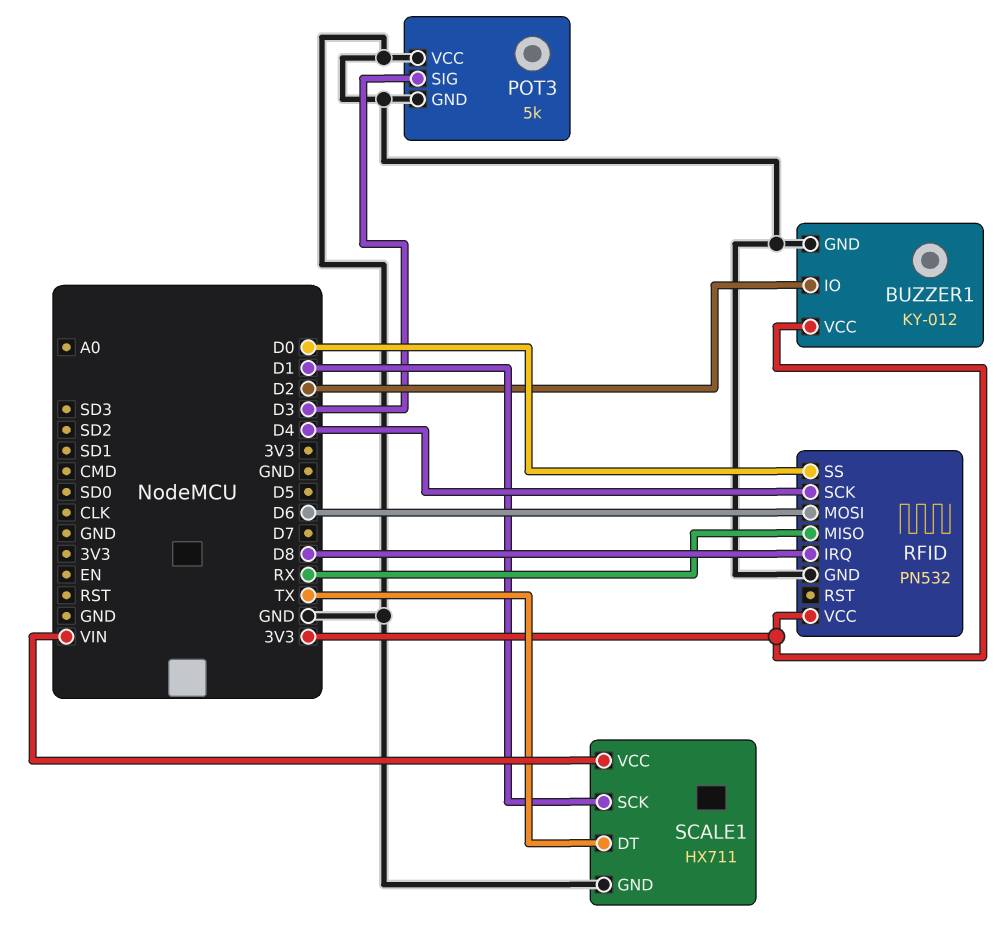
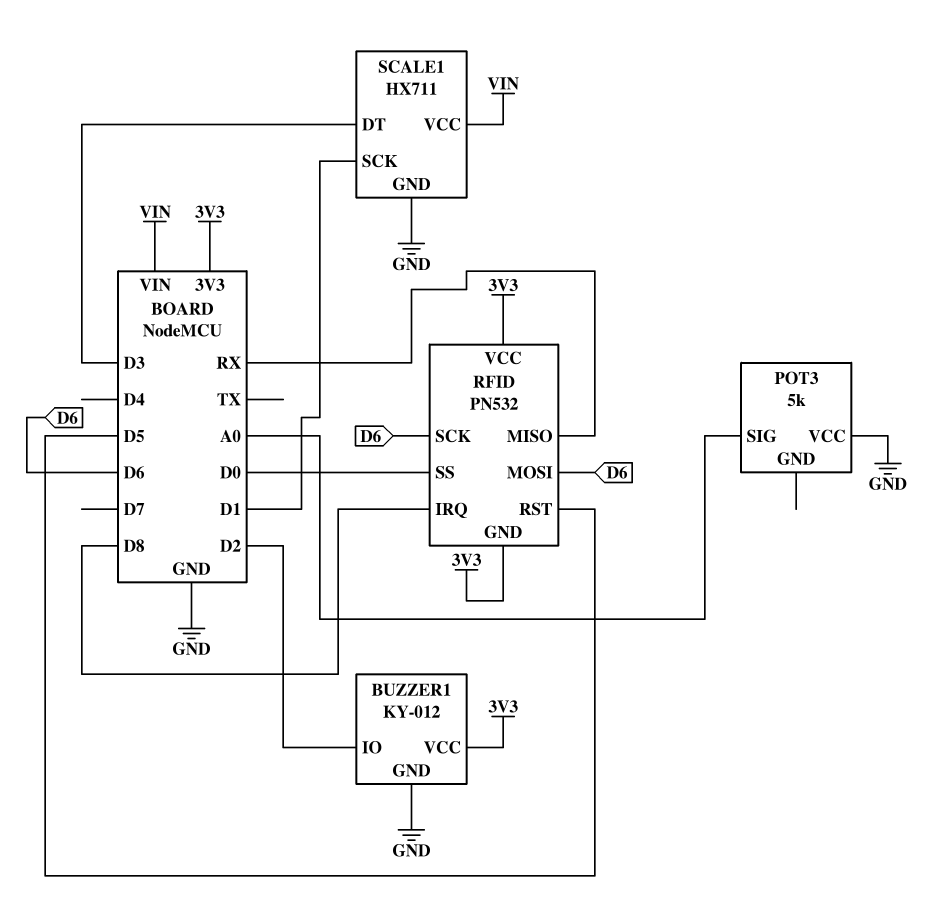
POT3 pin GND: GND -> none
POT3 pin SIG: D3 -> A0
RFID pin GND: GND -> 3V3
RFID pin RST: none -> D5
RFID pin SCK: D4 -> D6
SCALE1 pin DT: TX -> D3

